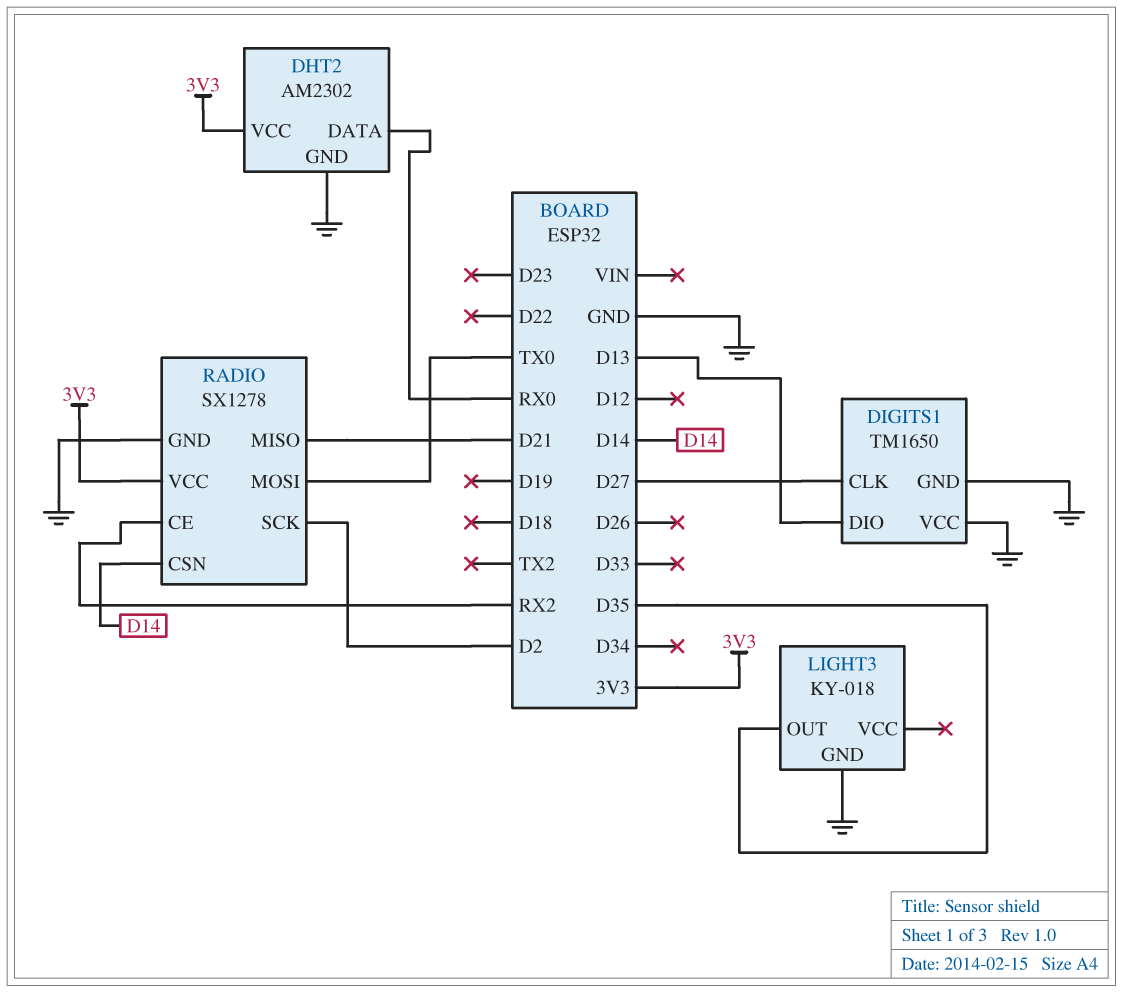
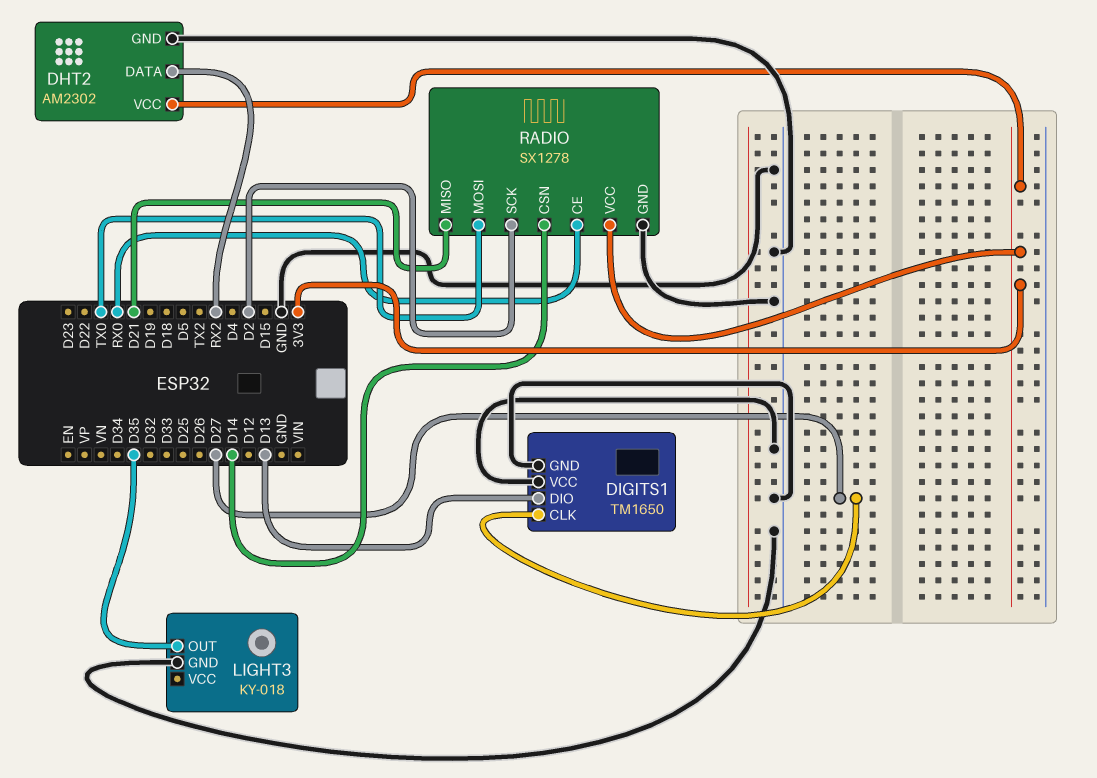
DHT2 pin DATA: RX0 -> RX2
RADIO pin CE: RX2 -> RX0

